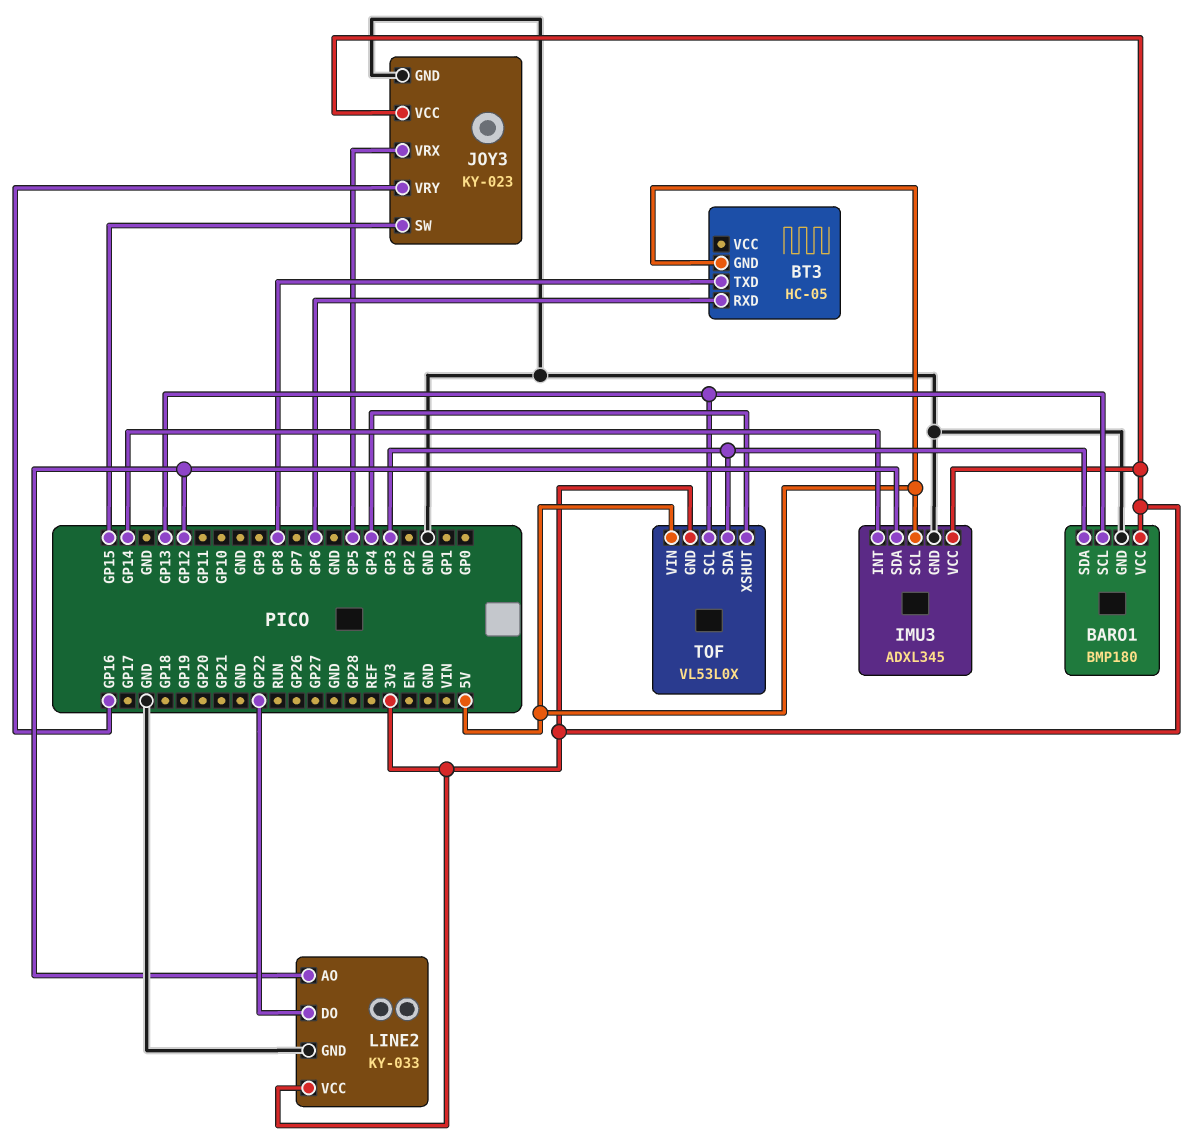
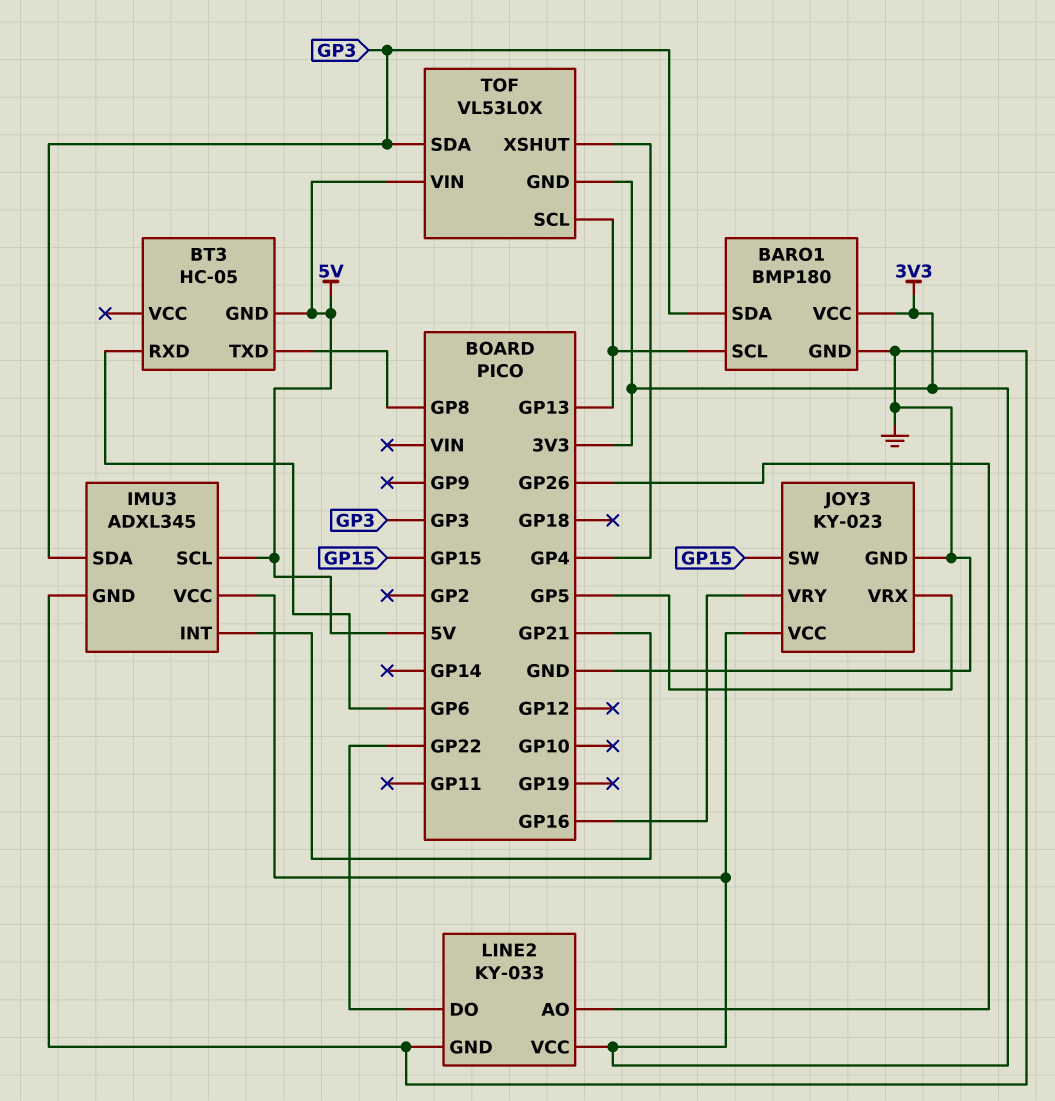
IMU3 pin INT: GP14 -> GP21
IMU3 pin SDA: GP12 -> GP3
LINE2 pin AO: GP12 -> GP26

